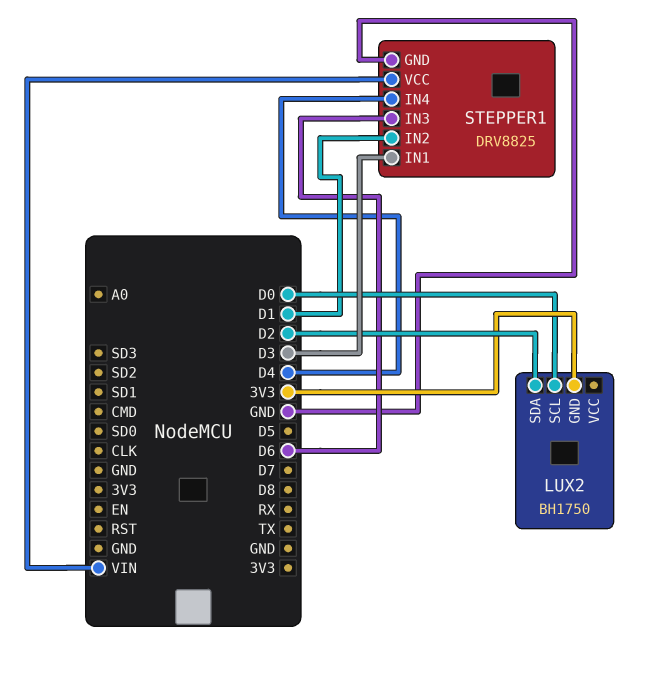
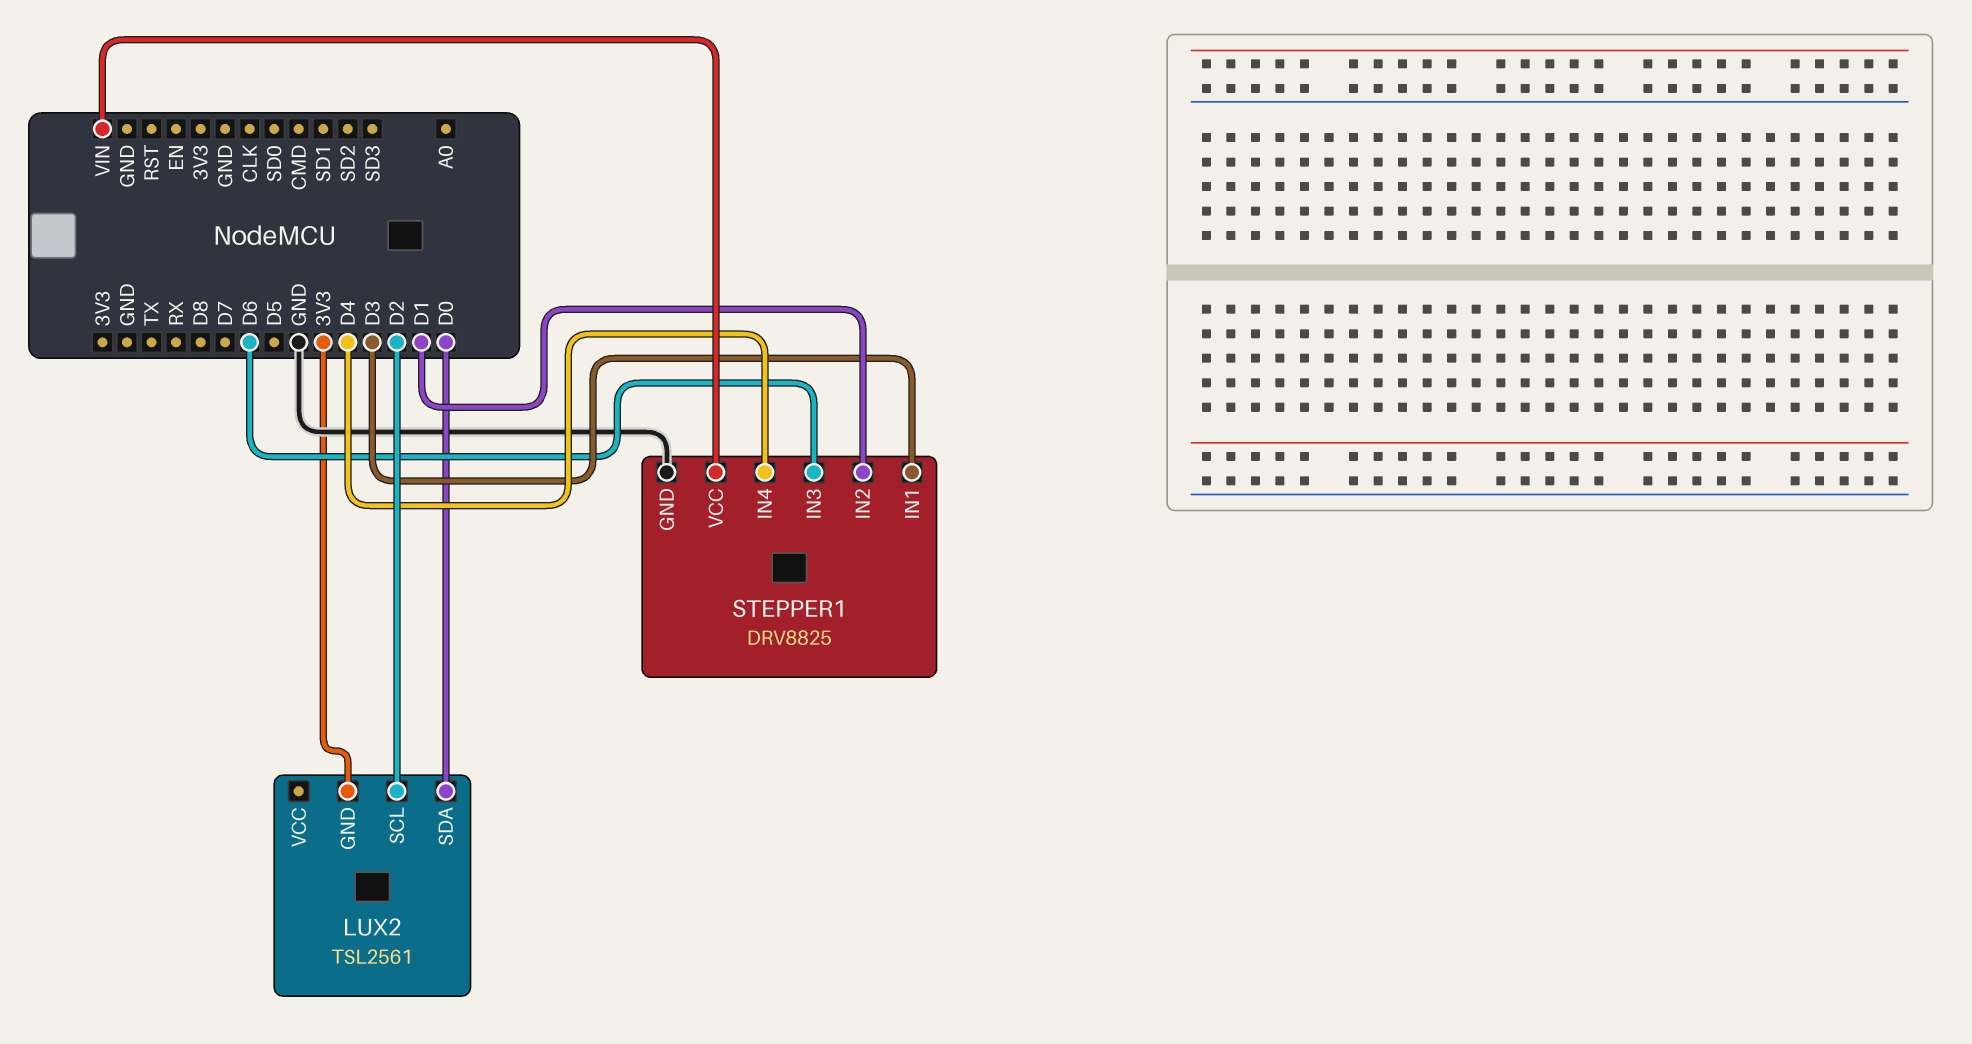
LUX2: BH1750 -> TSL2561
LUX2 pin SCL: D0 -> D2
LUX2 pin SDA: D2 -> D0

